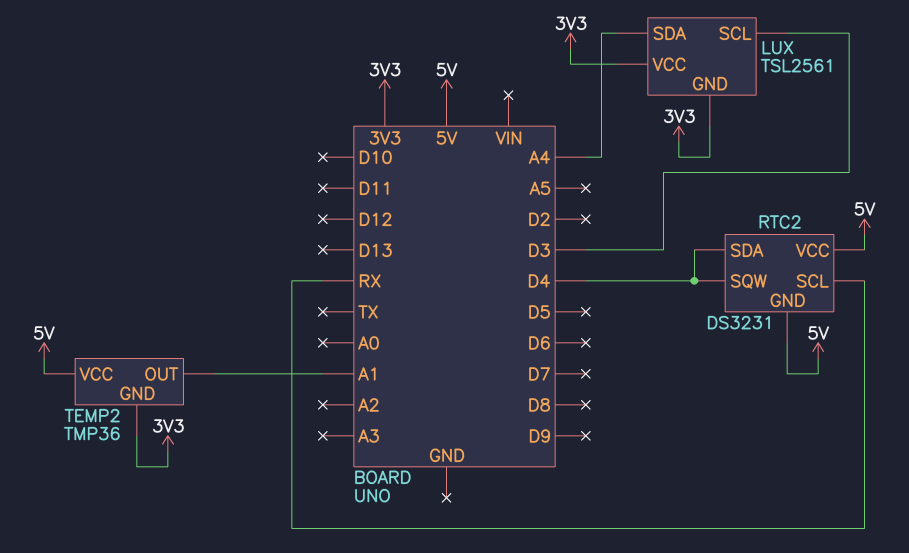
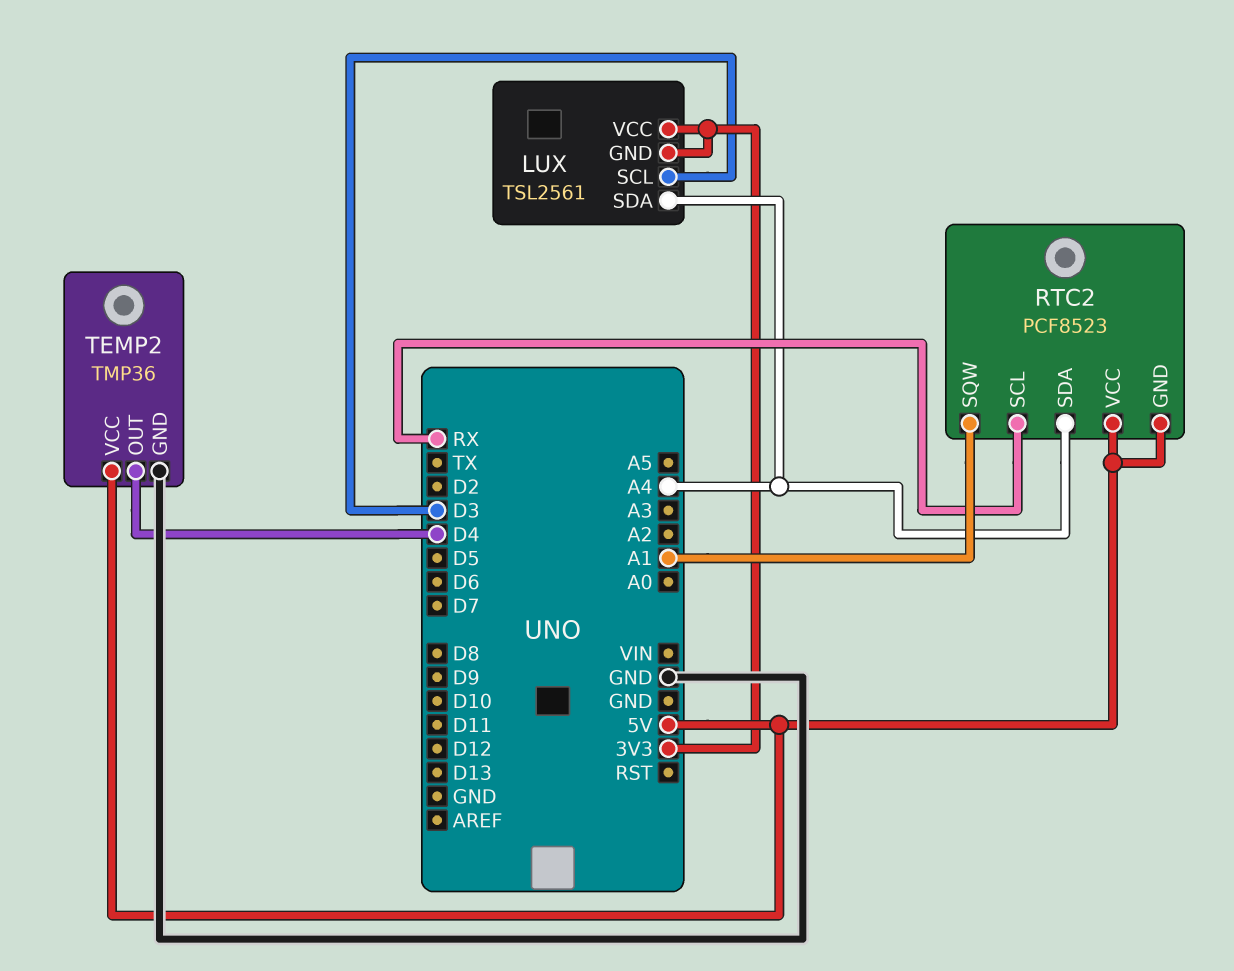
RTC2: DS3231 -> PCF8523
RTC2 pin SDA: D4 -> A4
RTC2 pin SQW: D4 -> A1
TEMP2 pin GND: 3V3 -> GND
TEMP2 pin OUT: A1 -> D4

